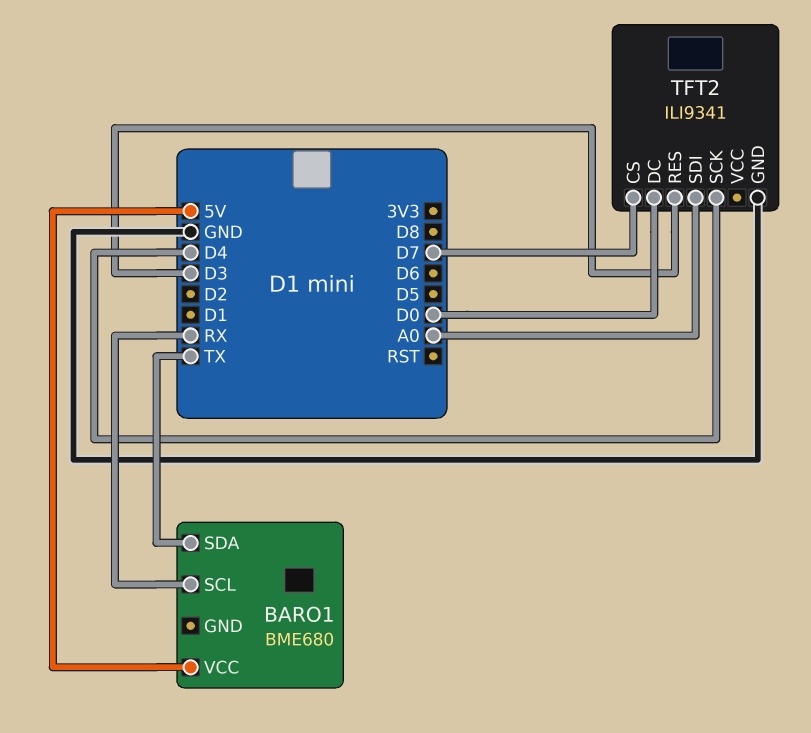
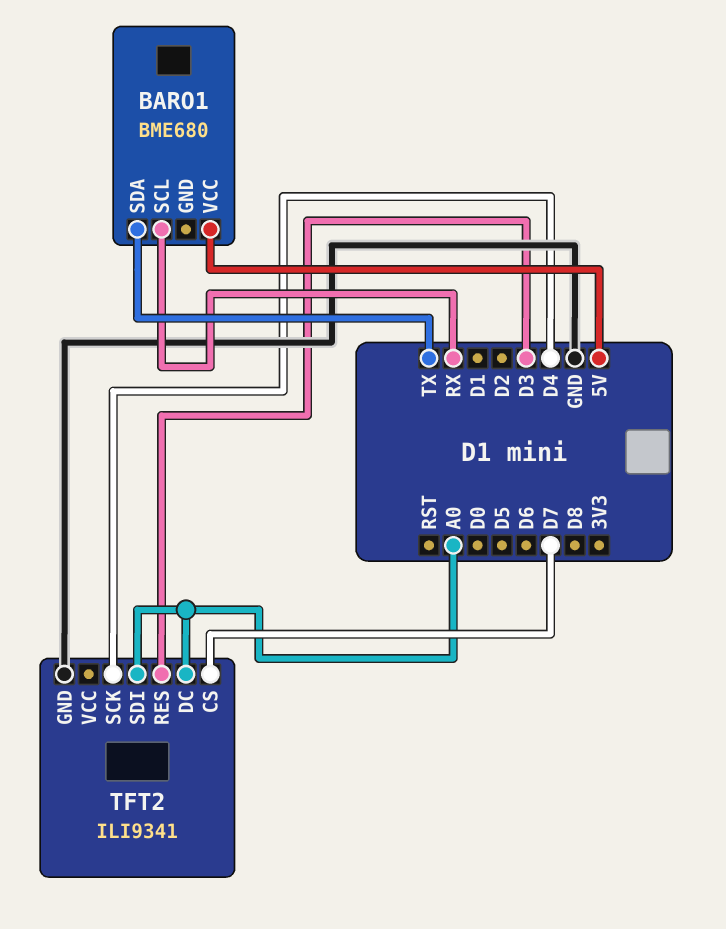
TFT2 pin DC: D0 -> A0

